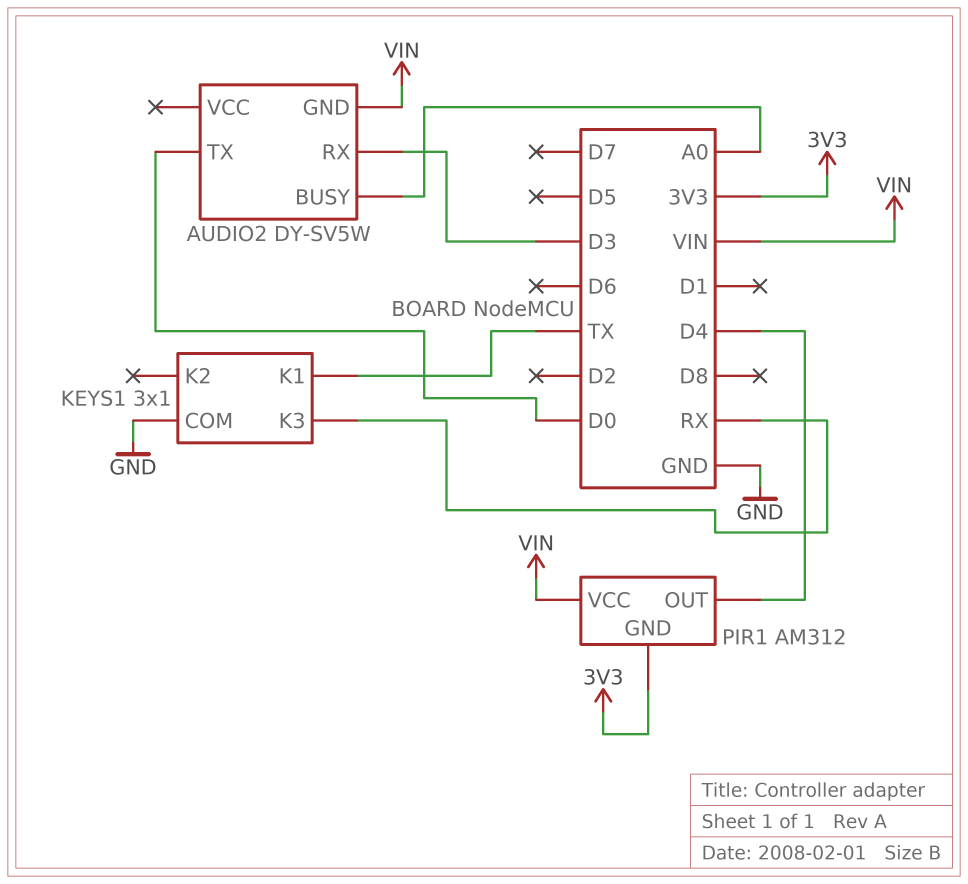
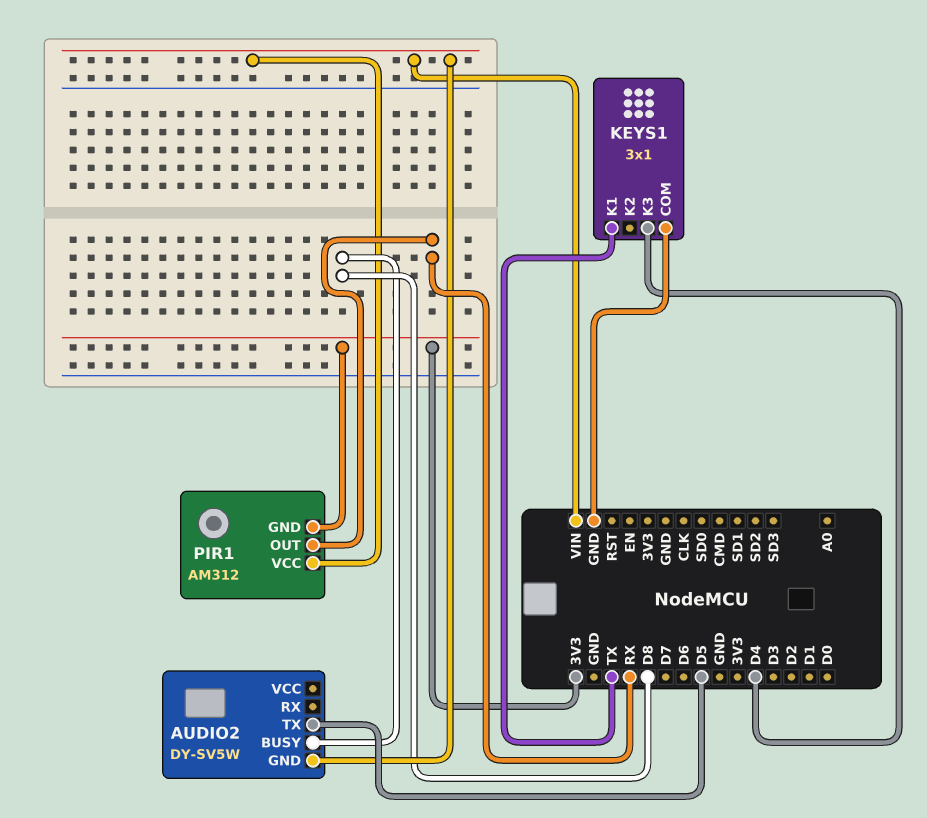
AUDIO2 pin BUSY: A0 -> D8
AUDIO2 pin RX: D3 -> none
AUDIO2 pin TX: D0 -> D5
KEYS1 pin K3: RX -> D4
PIR1 pin OUT: D4 -> RX

